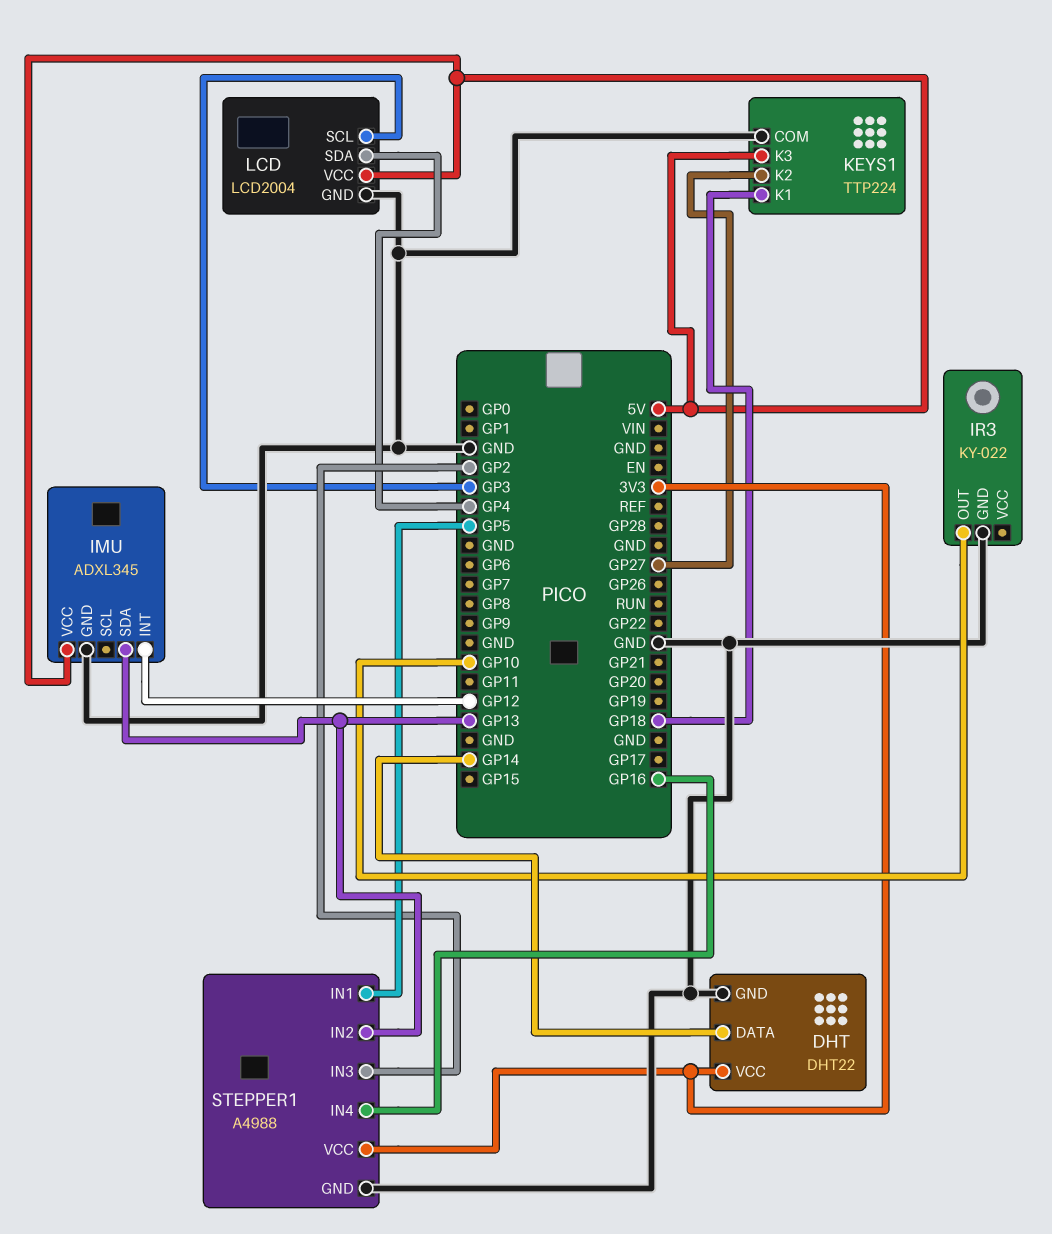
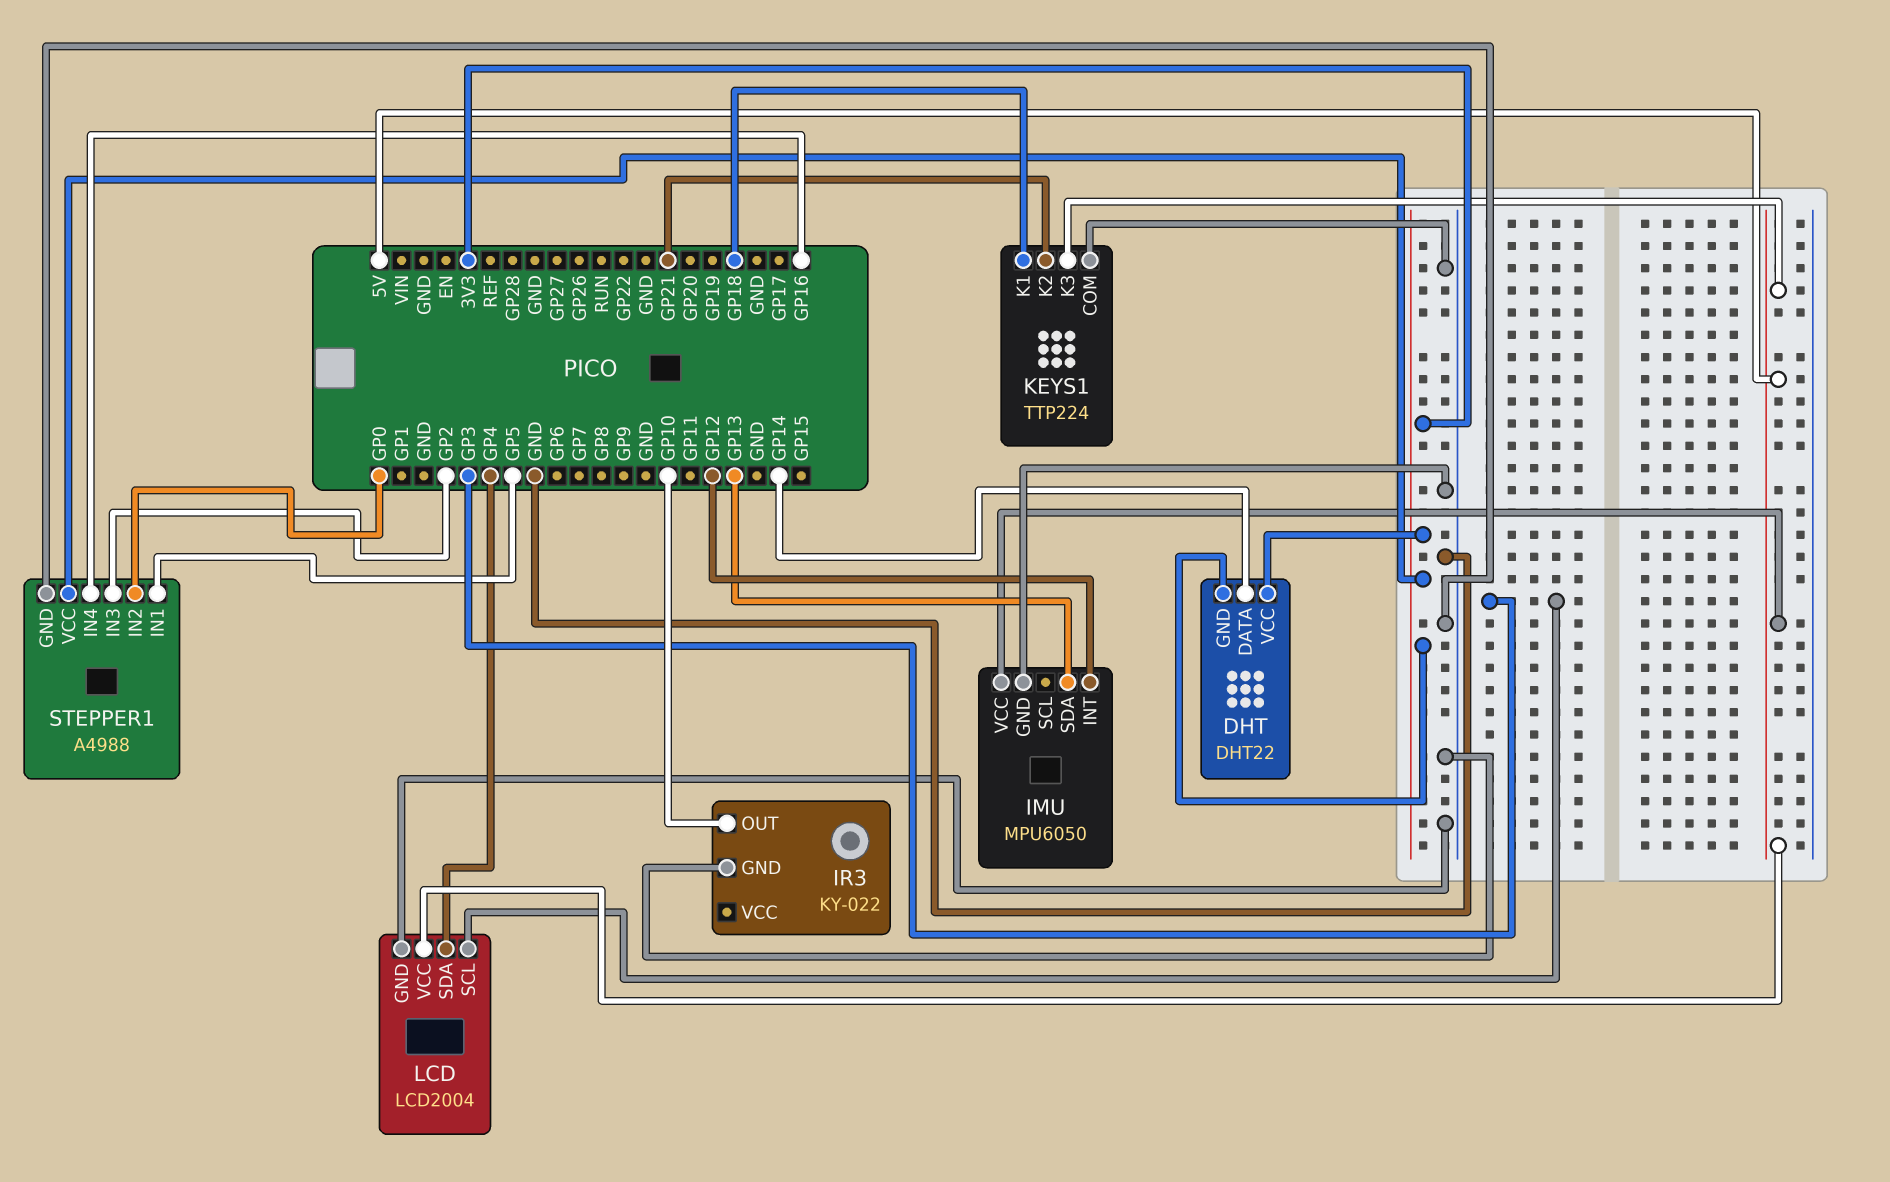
DHT pin GND: GND -> 3V3
IMU: ADXL345 -> MPU6050
KEYS1 pin K2: GP27 -> GP21
STEPPER1 pin IN2: GP13 -> GP0

